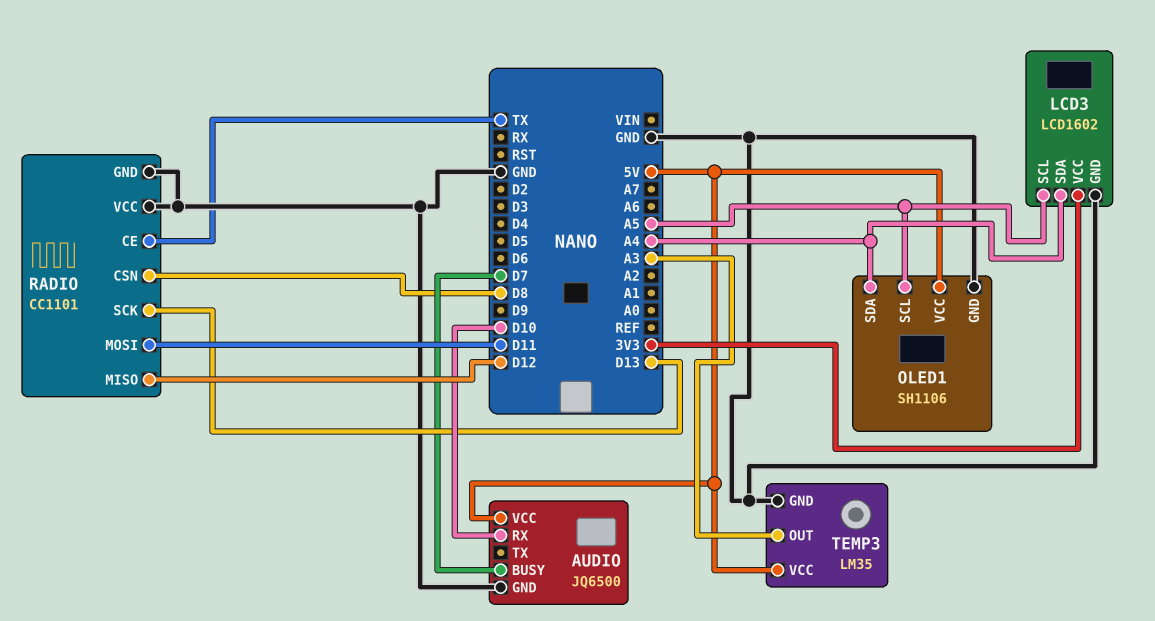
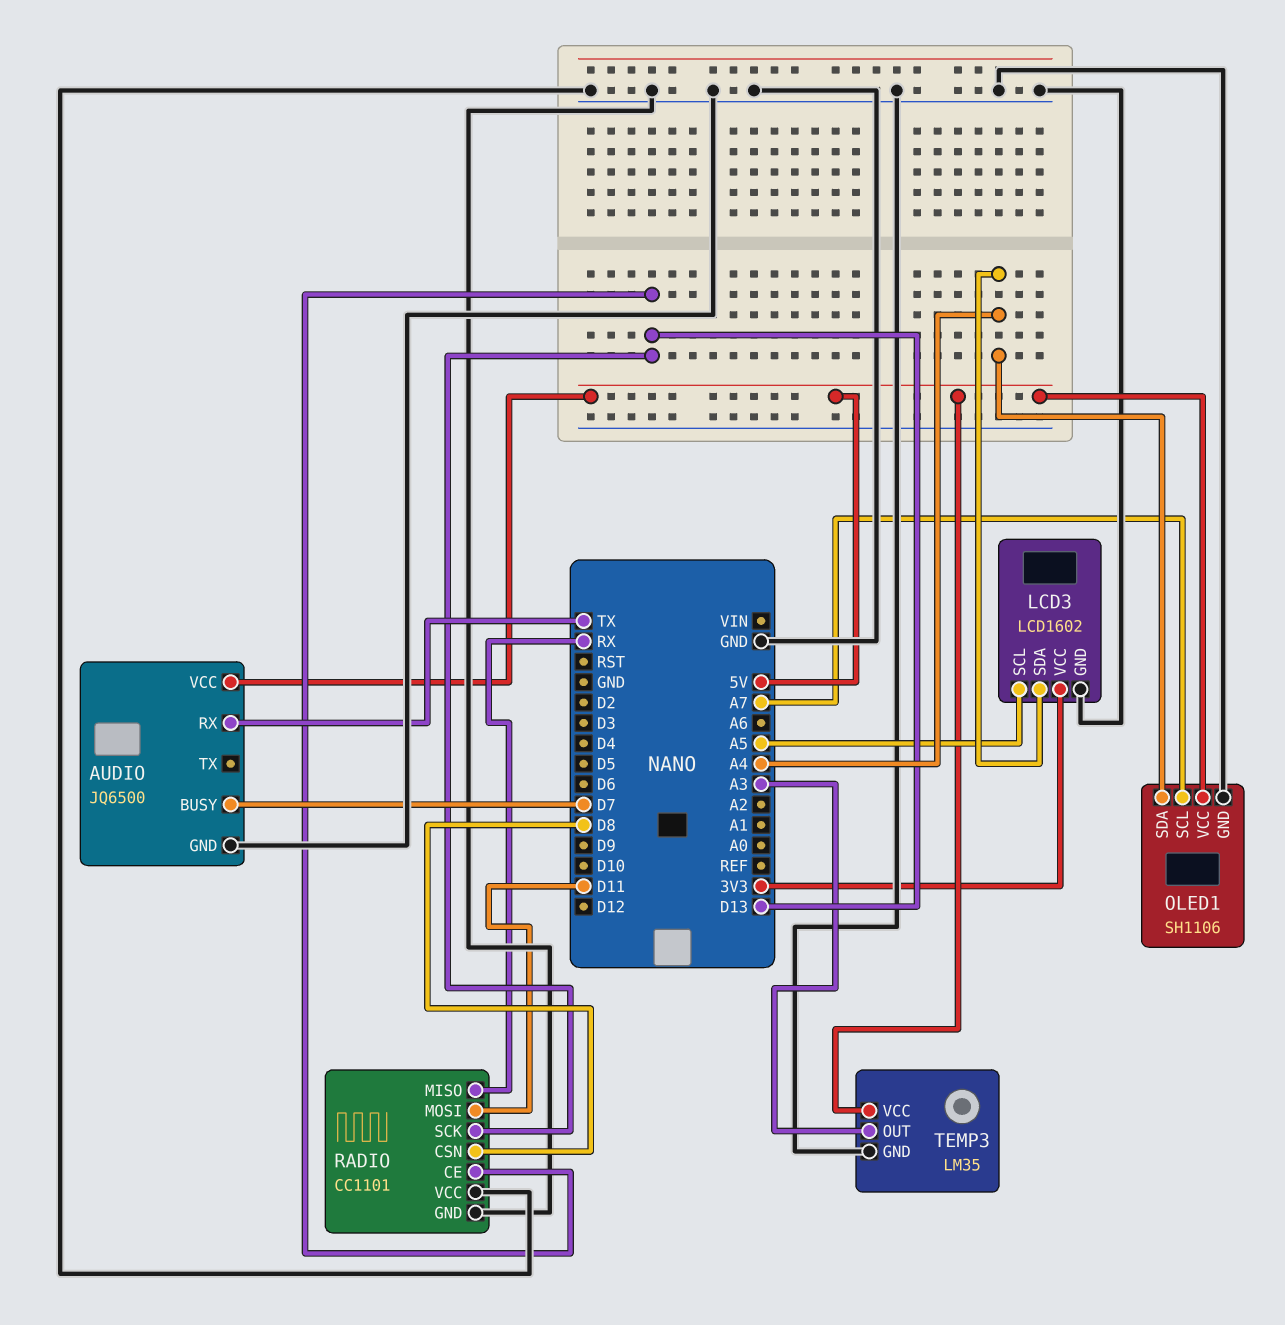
AUDIO pin RX: D10 -> TX
OLED1 pin SCL: A5 -> A7
RADIO pin CE: TX -> D13
RADIO pin MISO: D12 -> RX

